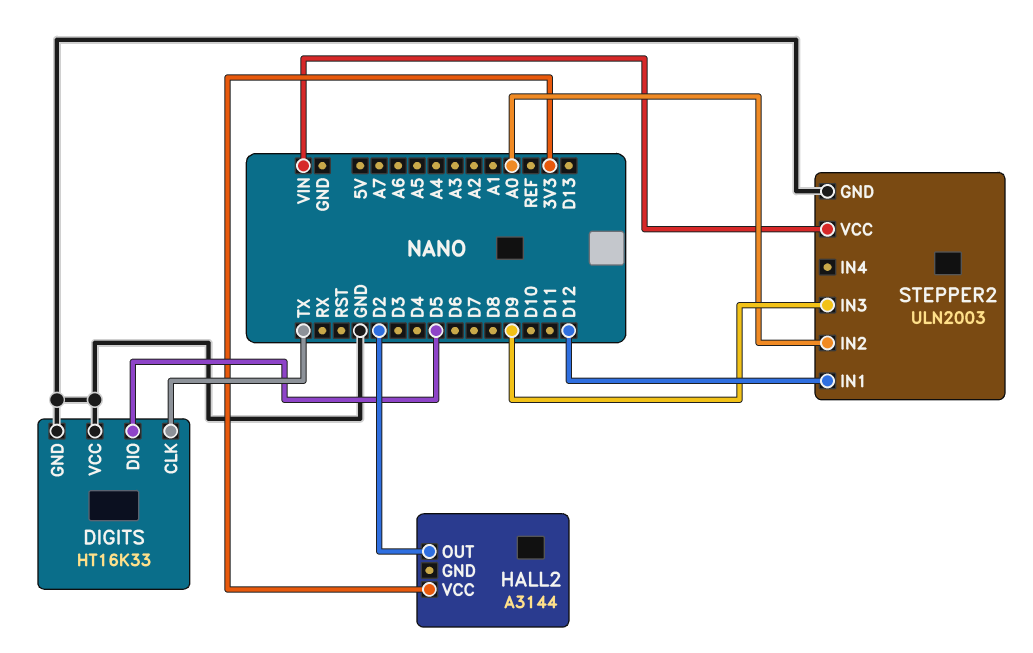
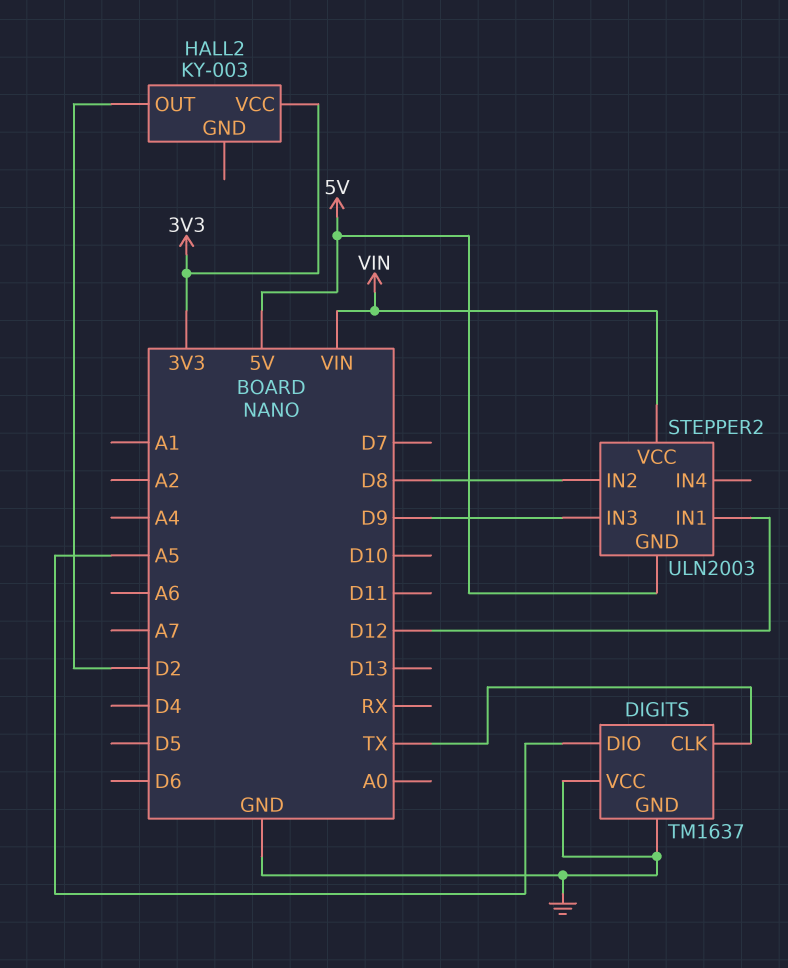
DIGITS: HT16K33 -> TM1637
DIGITS pin DIO: D5 -> A5
HALL2: A3144 -> KY-003
STEPPER2 pin GND: GND -> 5V
STEPPER2 pin IN2: A0 -> D8

